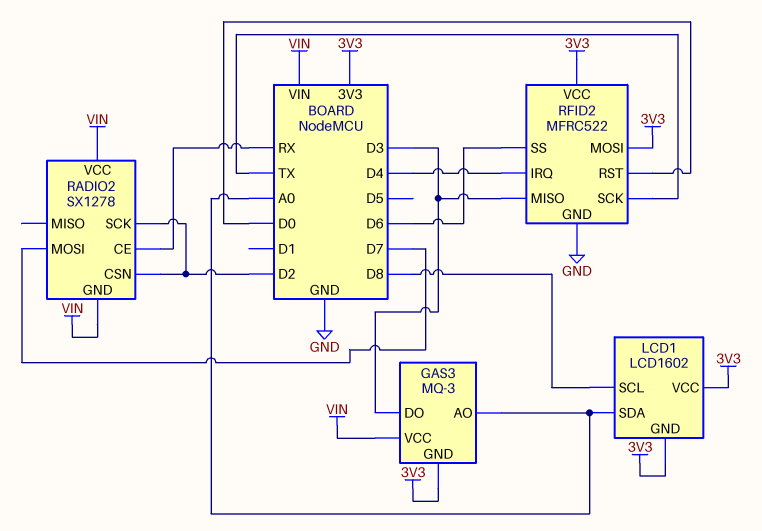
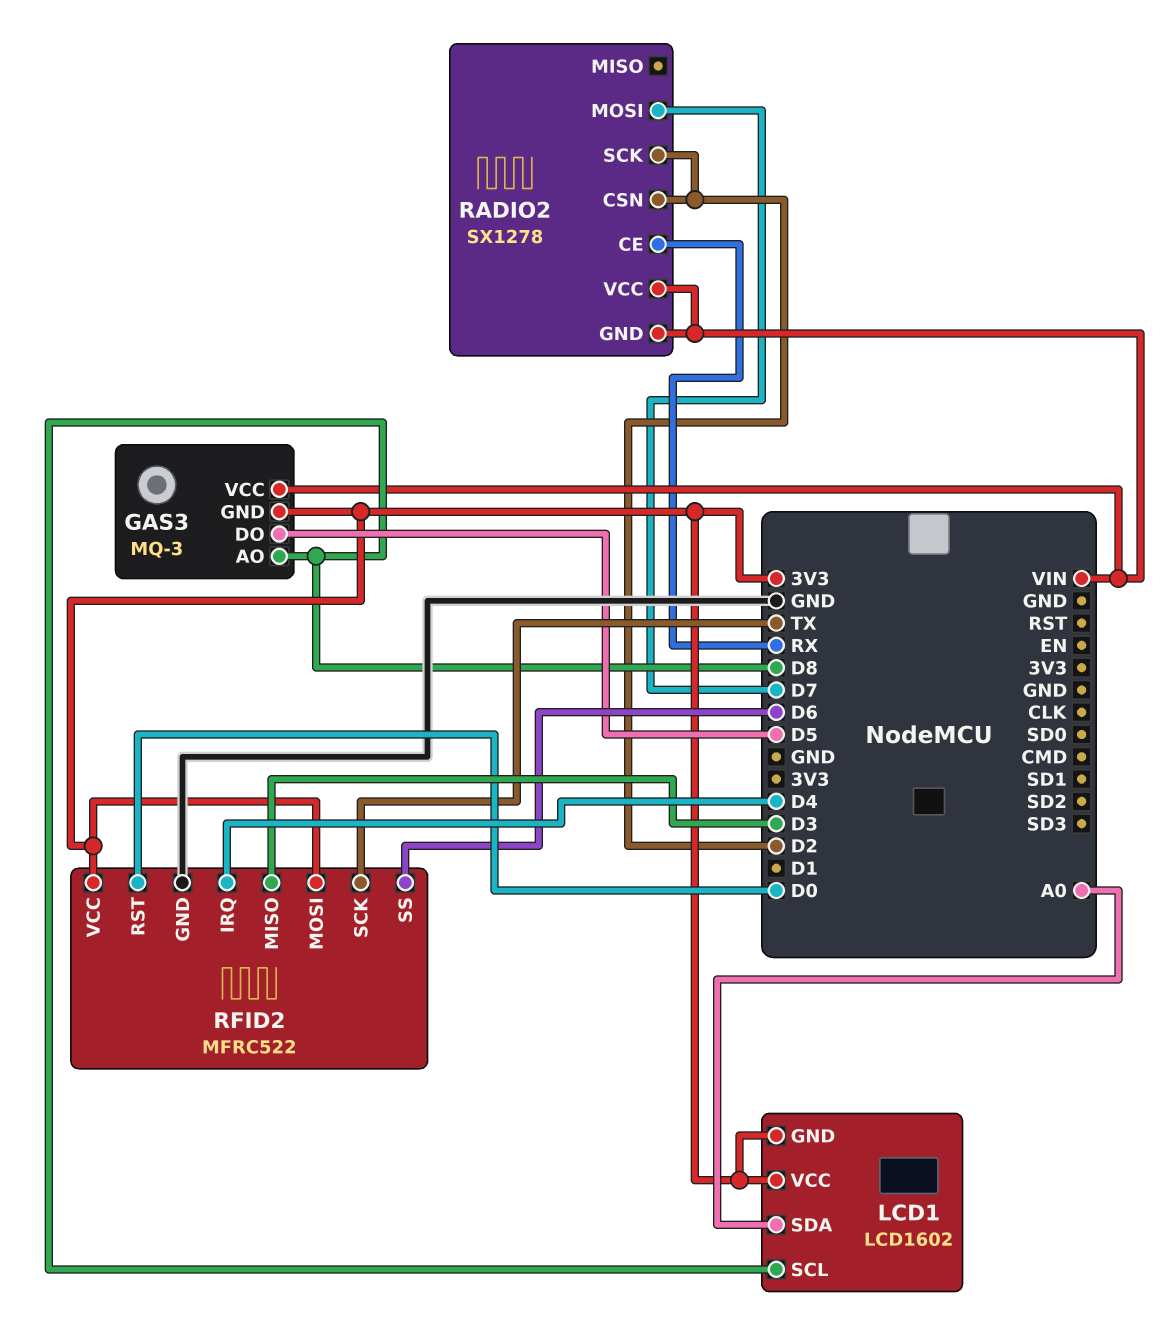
GAS3 pin AO: A0 -> D8
GAS3 pin DO: D3 -> D5

